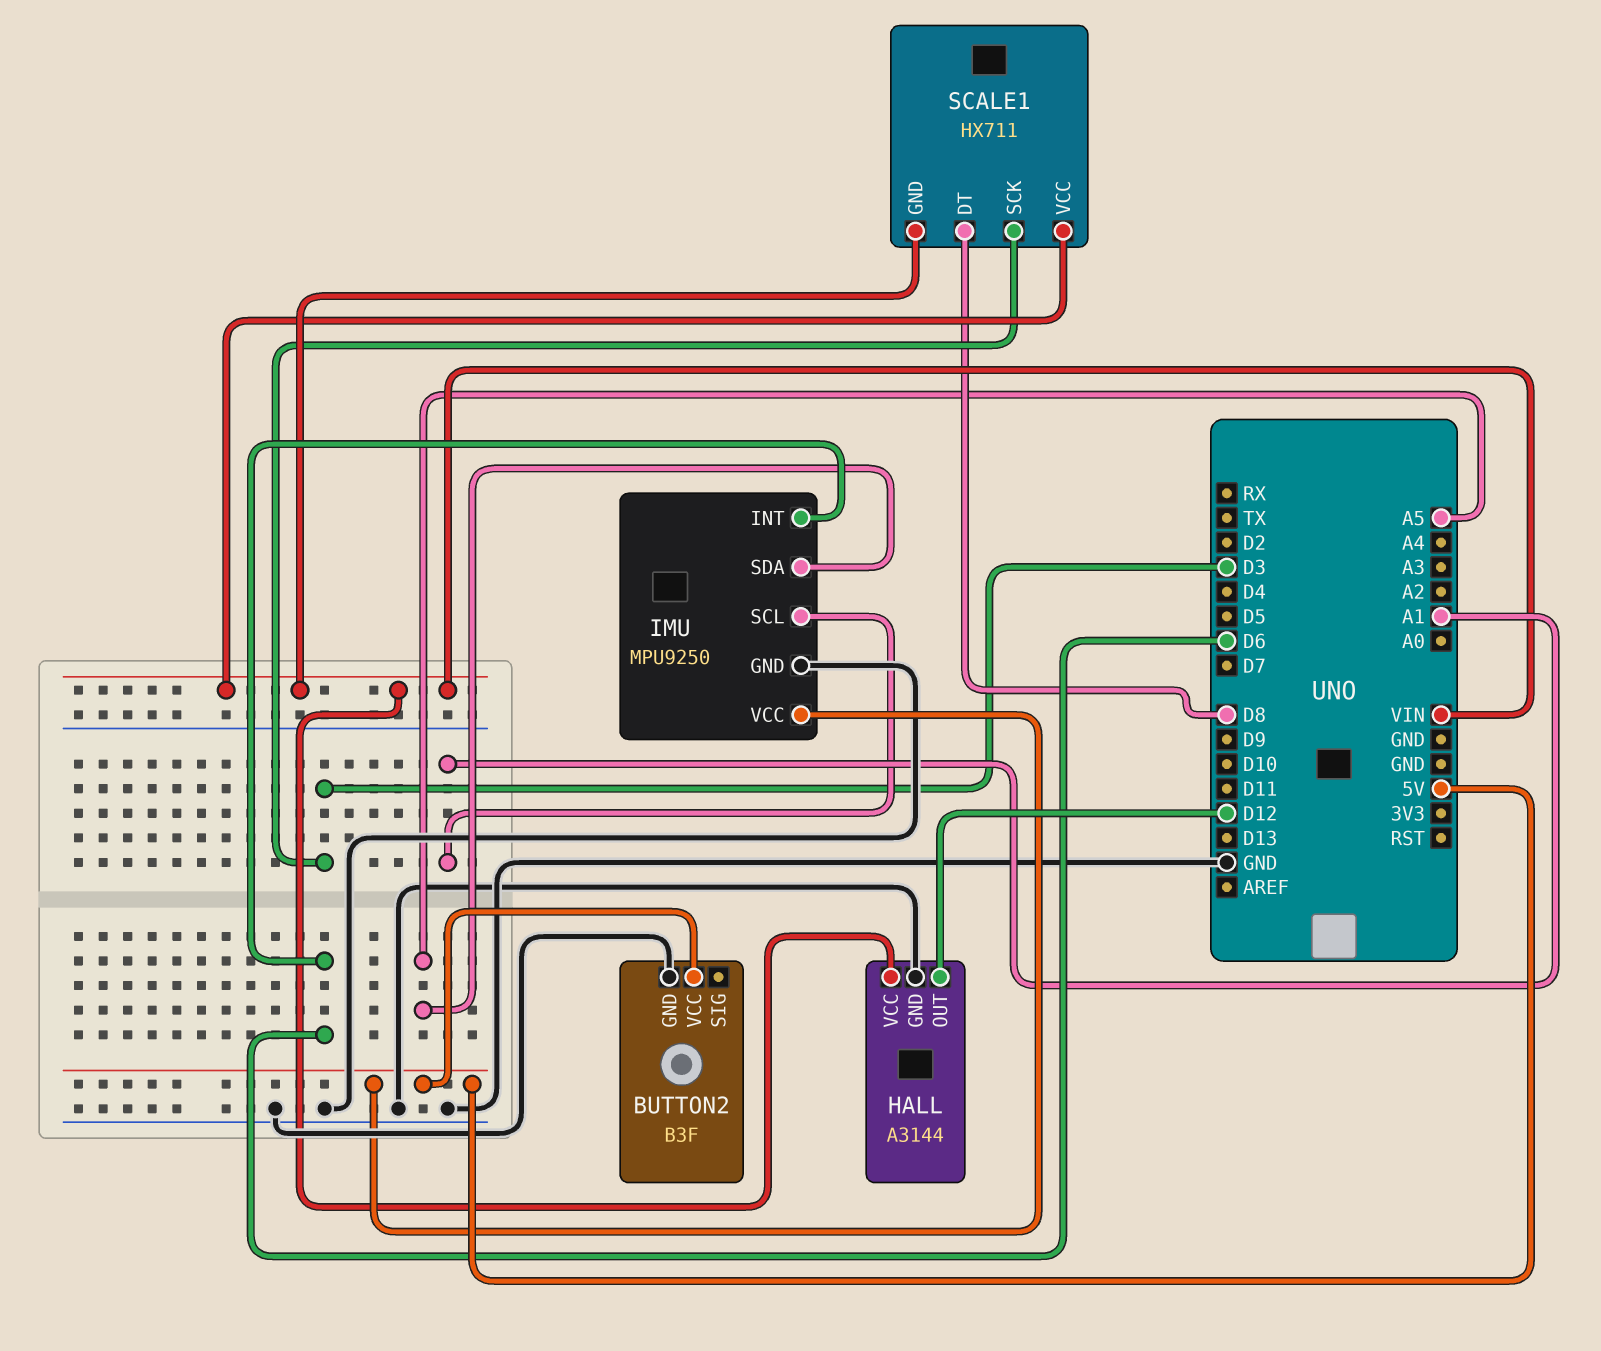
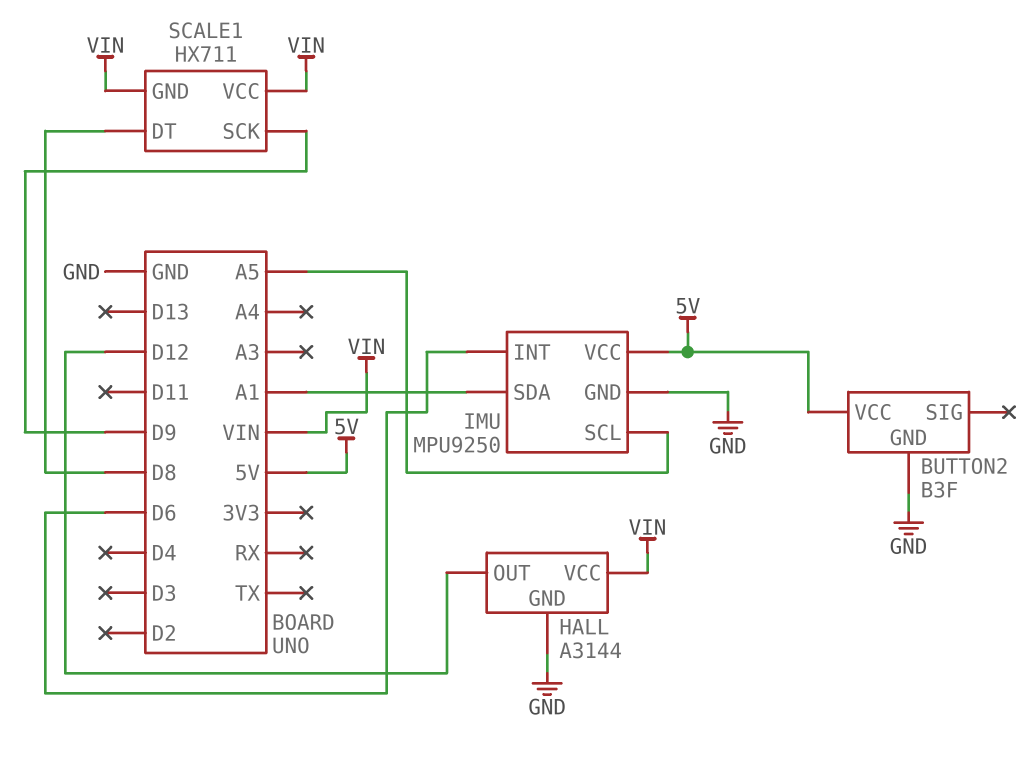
IMU pin SCL: A1 -> A5
IMU pin SDA: A5 -> A1
SCALE1 pin SCK: D3 -> D9

